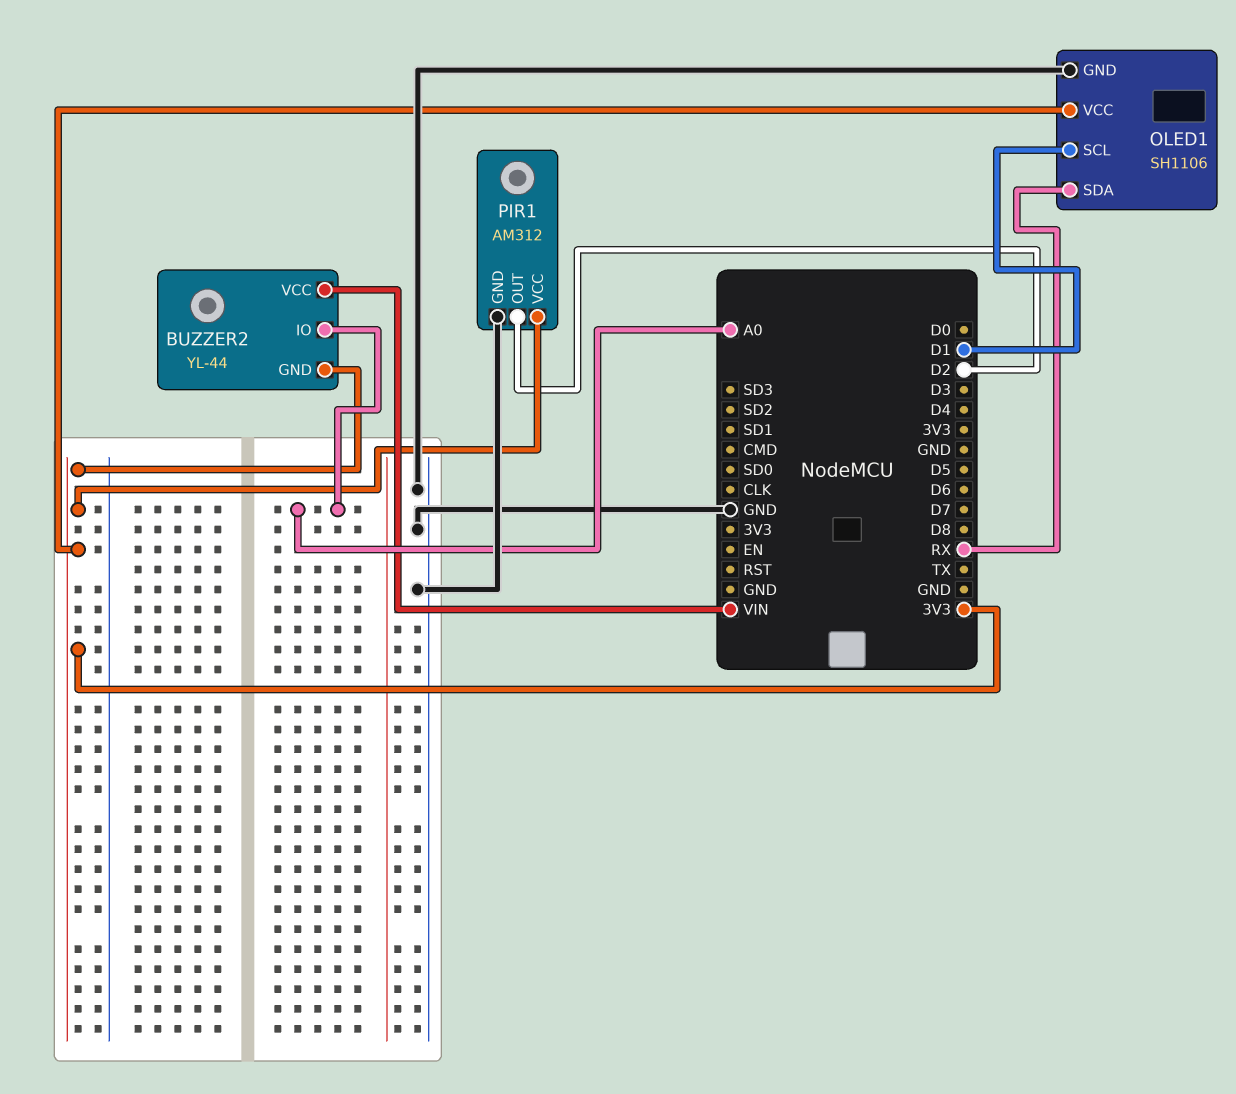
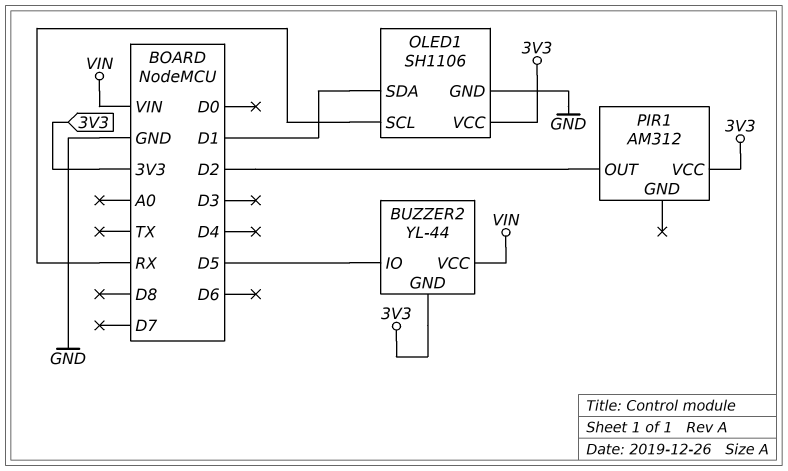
BUZZER2 pin IO: A0 -> D5
OLED1 pin SCL: D1 -> RX
OLED1 pin SDA: RX -> D1
PIR1 pin GND: GND -> none

